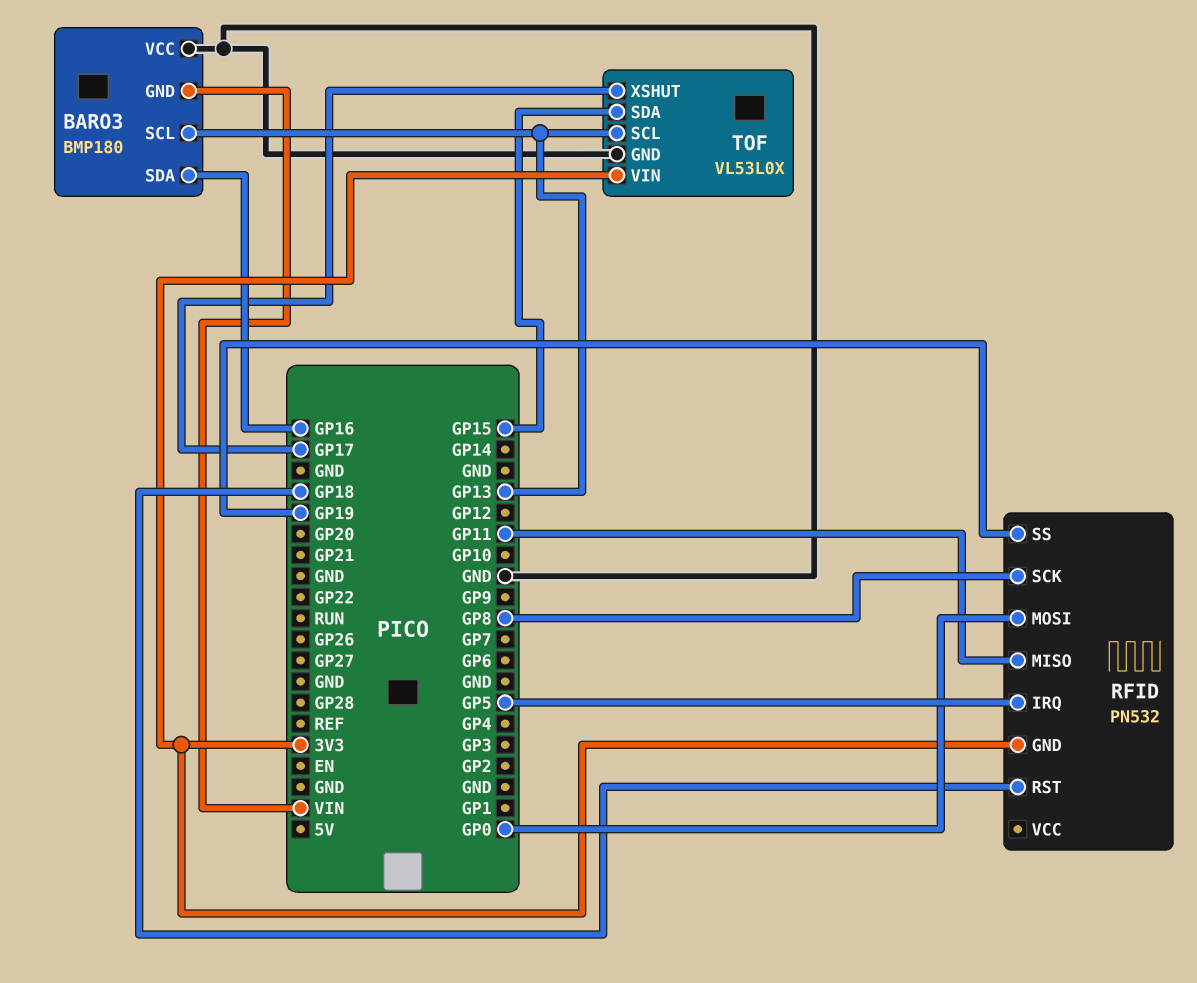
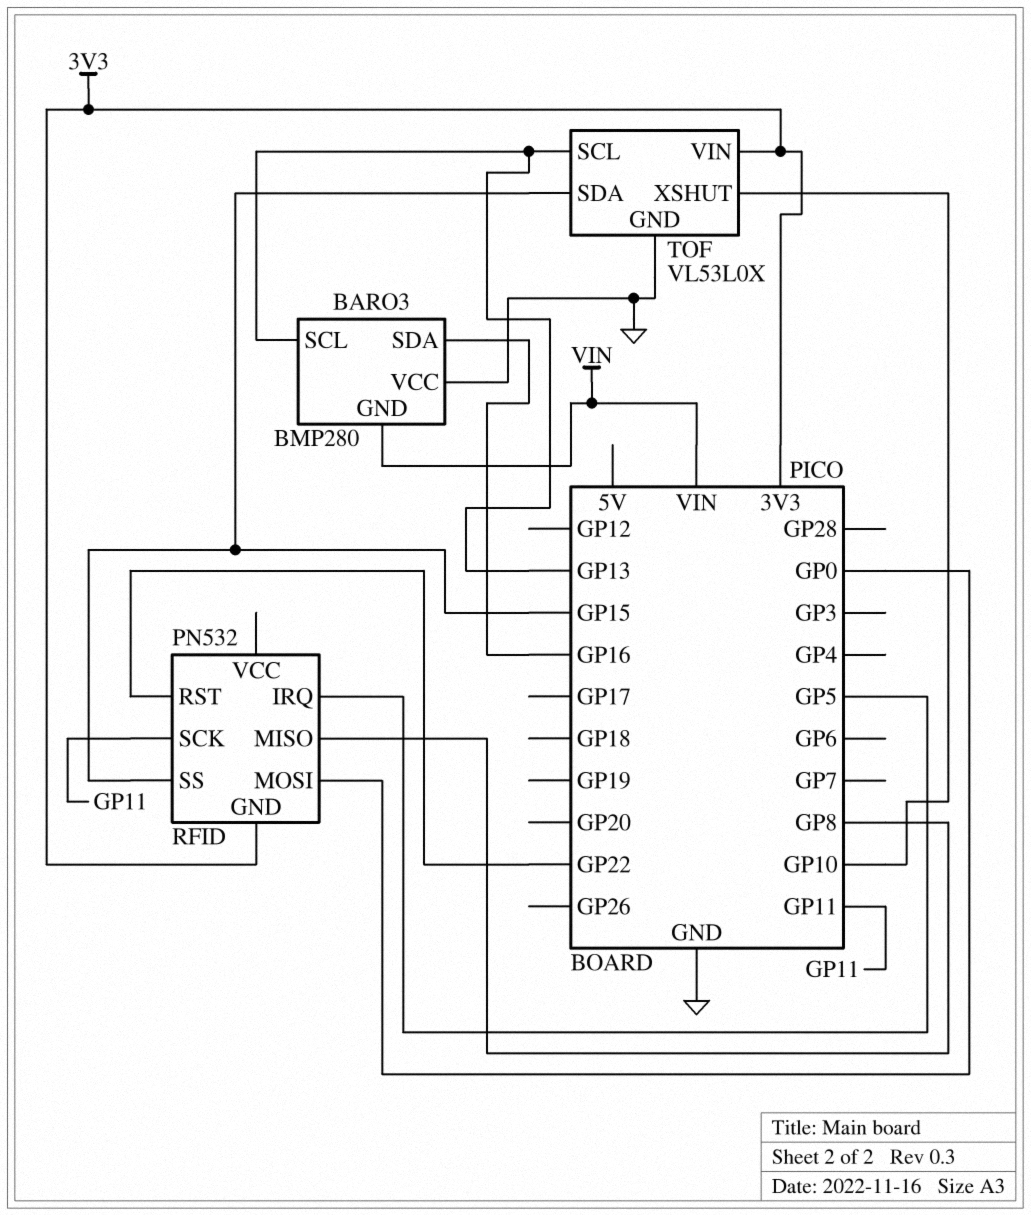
BARO3: BMP180 -> BMP280
RFID pin MISO: GP11 -> GP8
RFID pin RST: GP18 -> GP22
RFID pin SCK: GP8 -> GP11
RFID pin SS: GP19 -> GP15
TOF pin XSHUT: GP17 -> GP10

